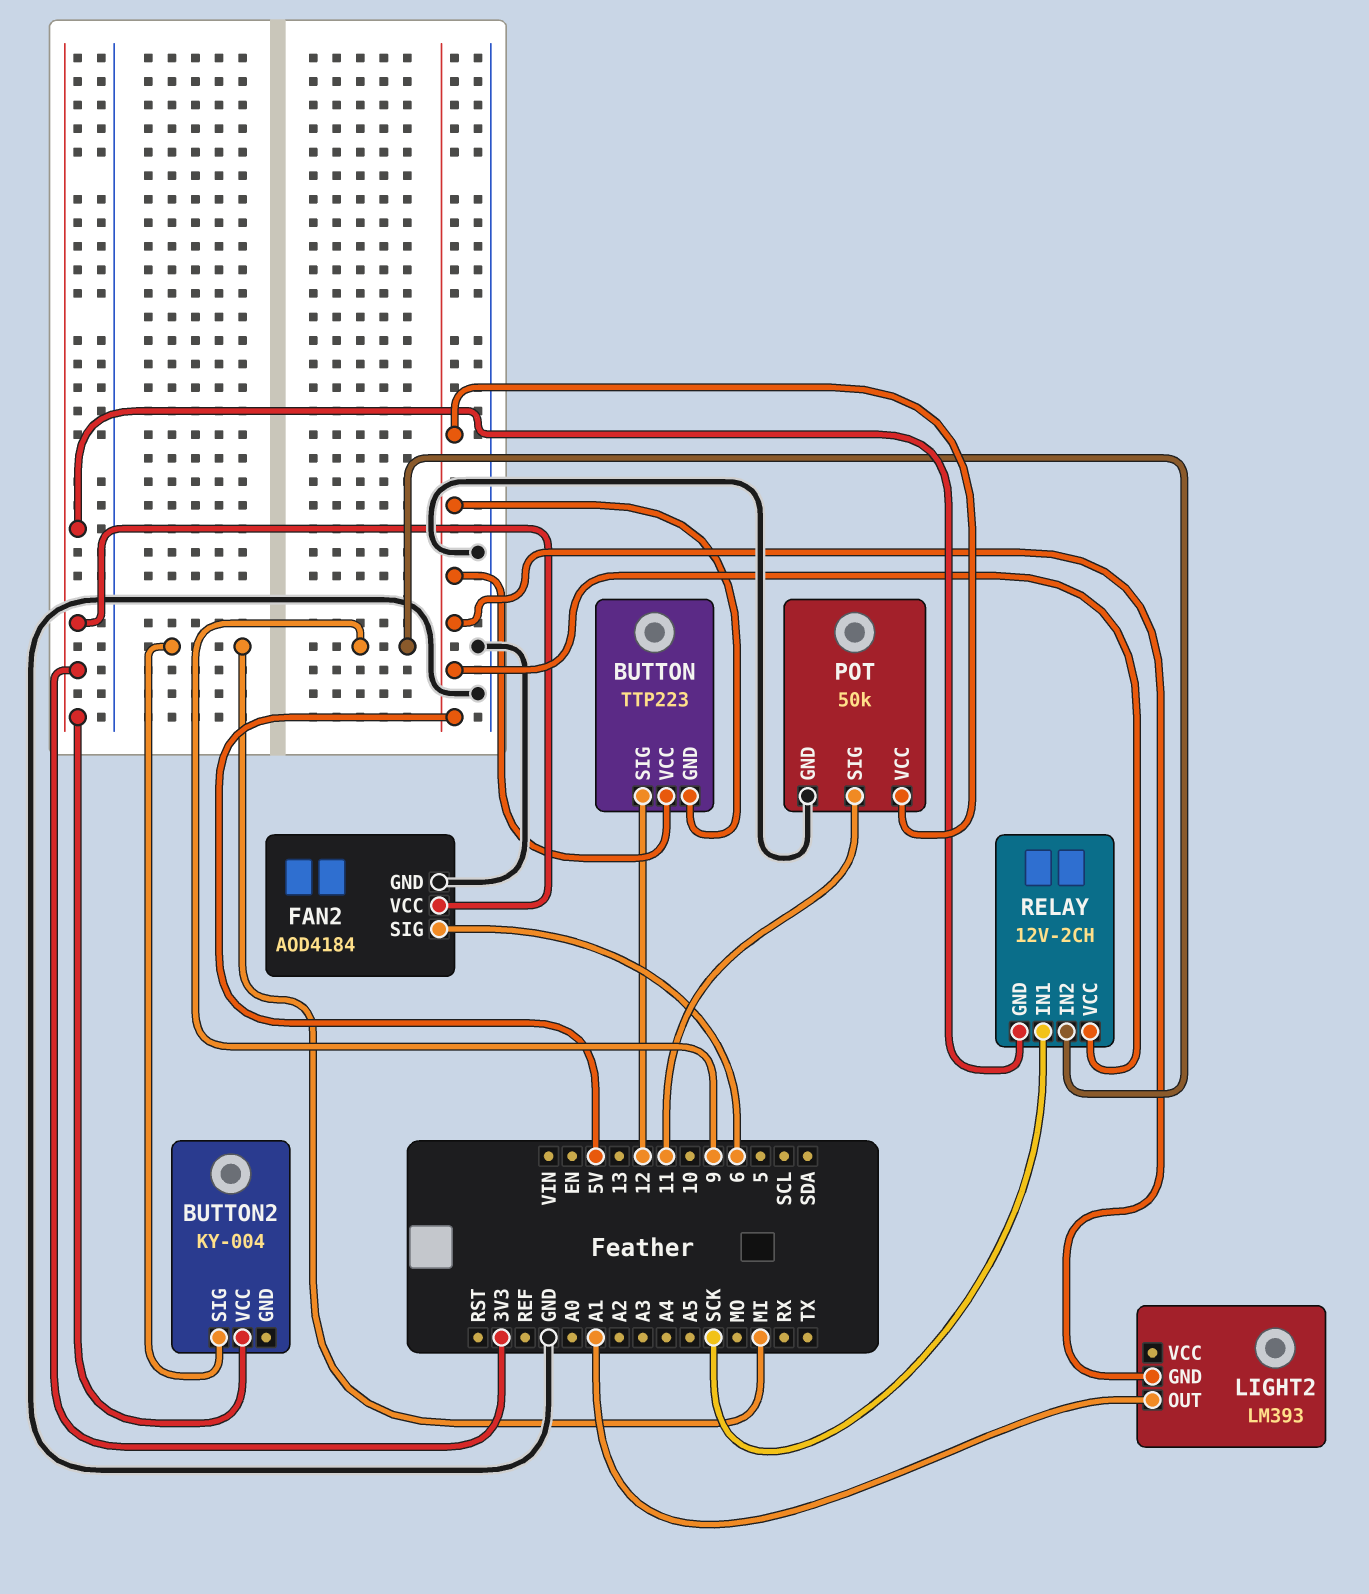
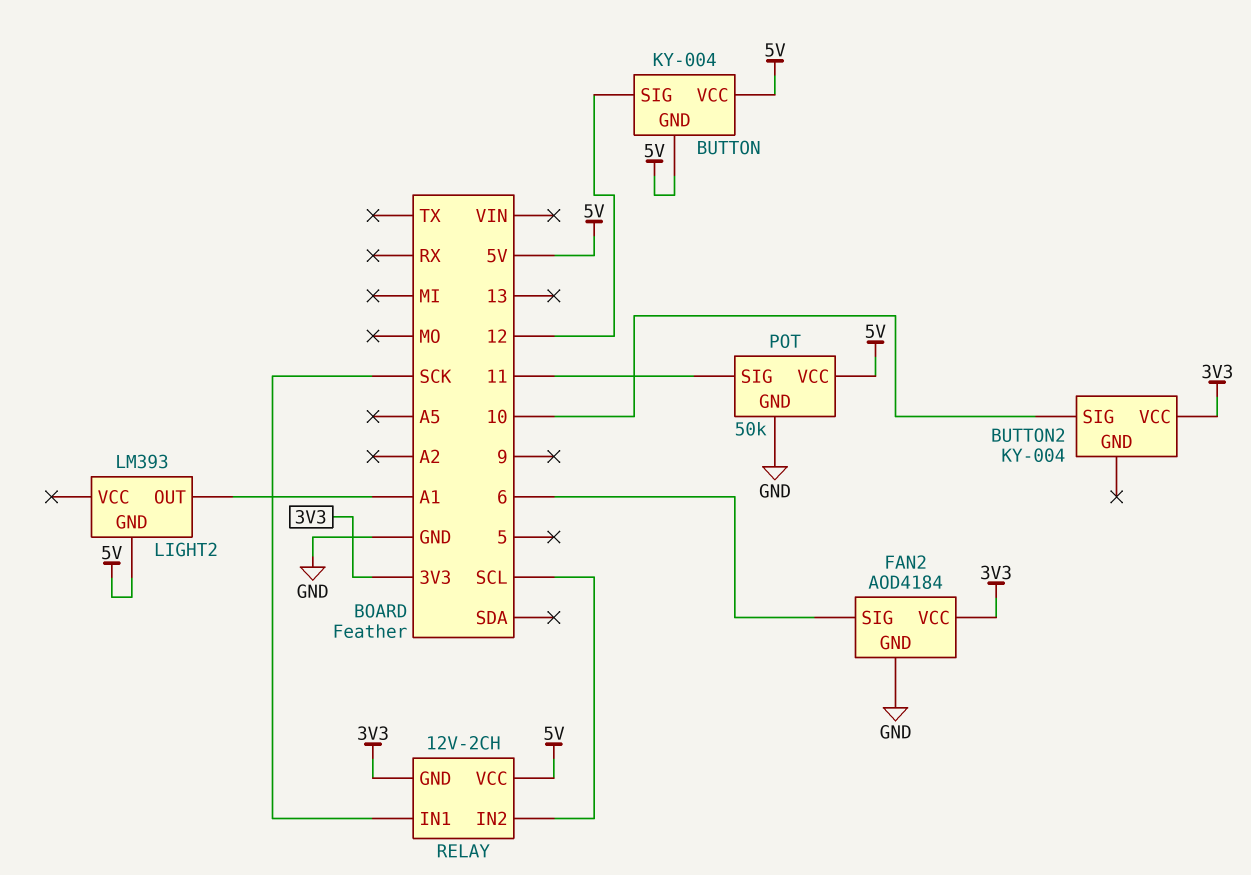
BUTTON: TTP223 -> KY-004
BUTTON2 pin SIG: MI -> 10
RELAY pin IN2: 9 -> SCL

